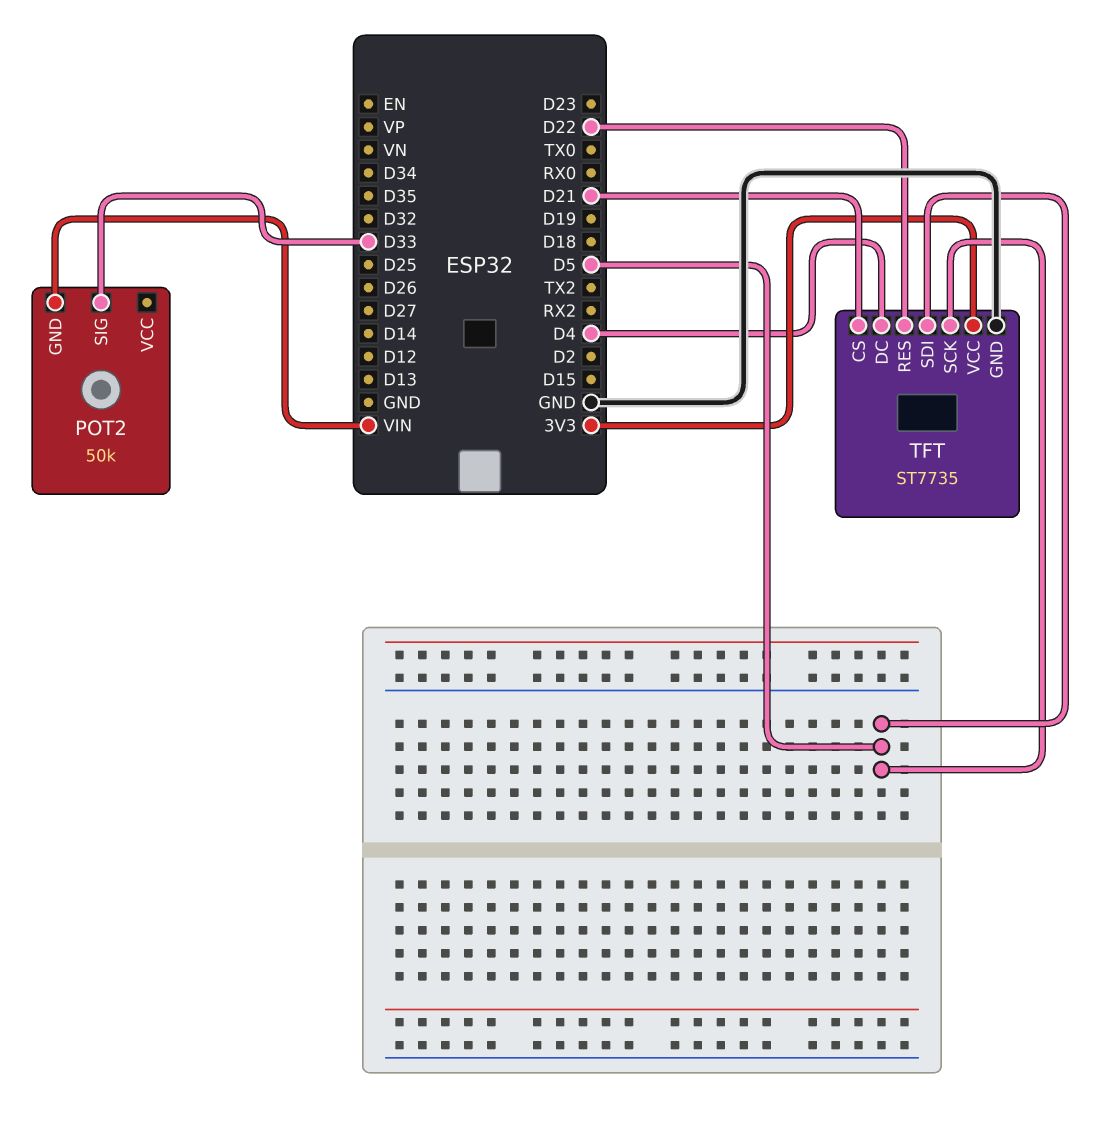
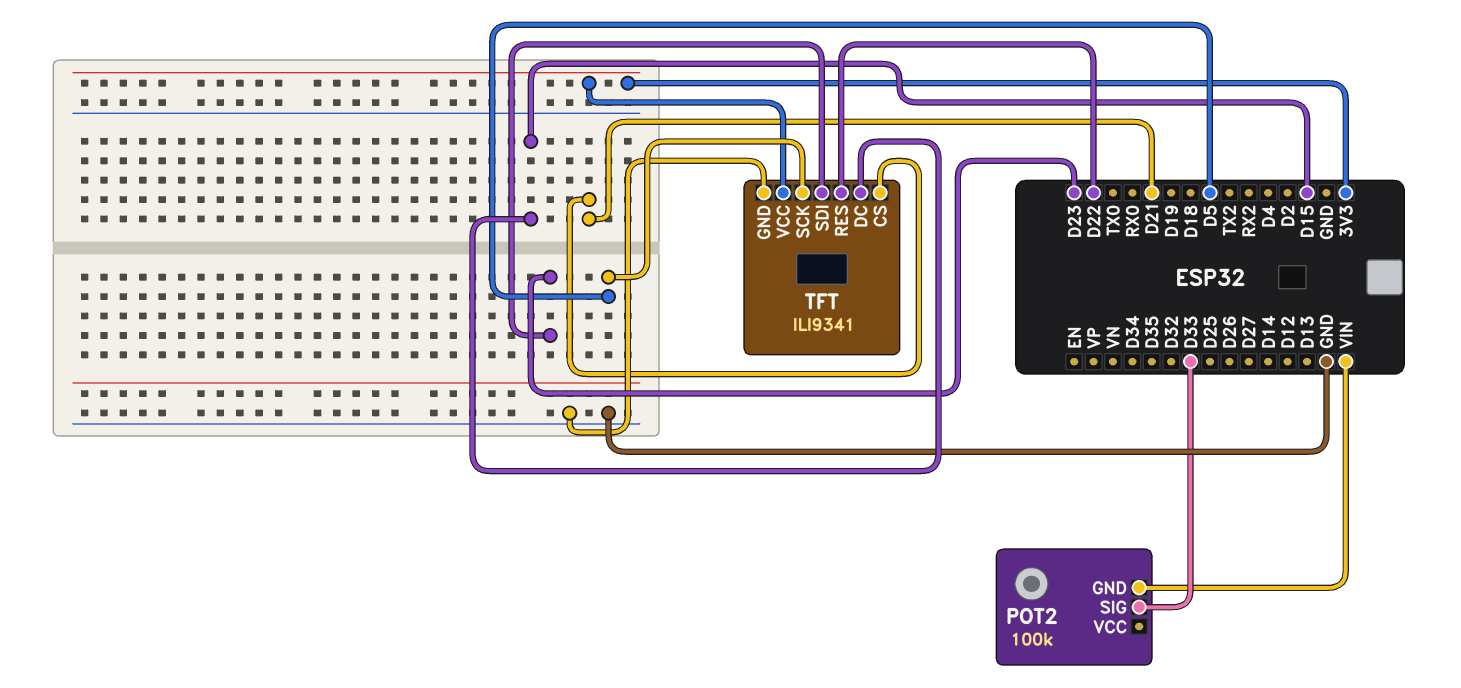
POT2: 50k -> 100k
TFT: ST7735 -> ILI9341
TFT pin DC: D4 -> D15
TFT pin SDI: D5 -> D23

